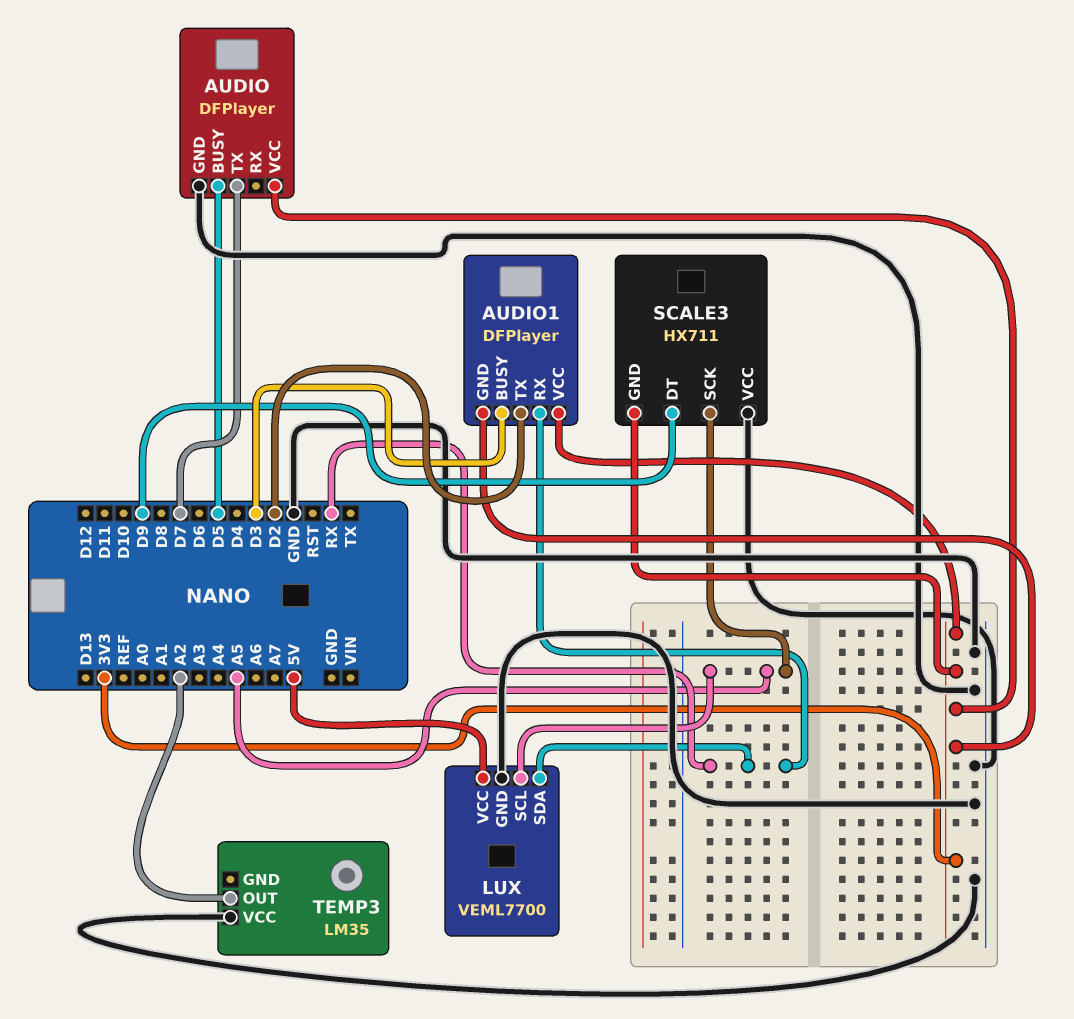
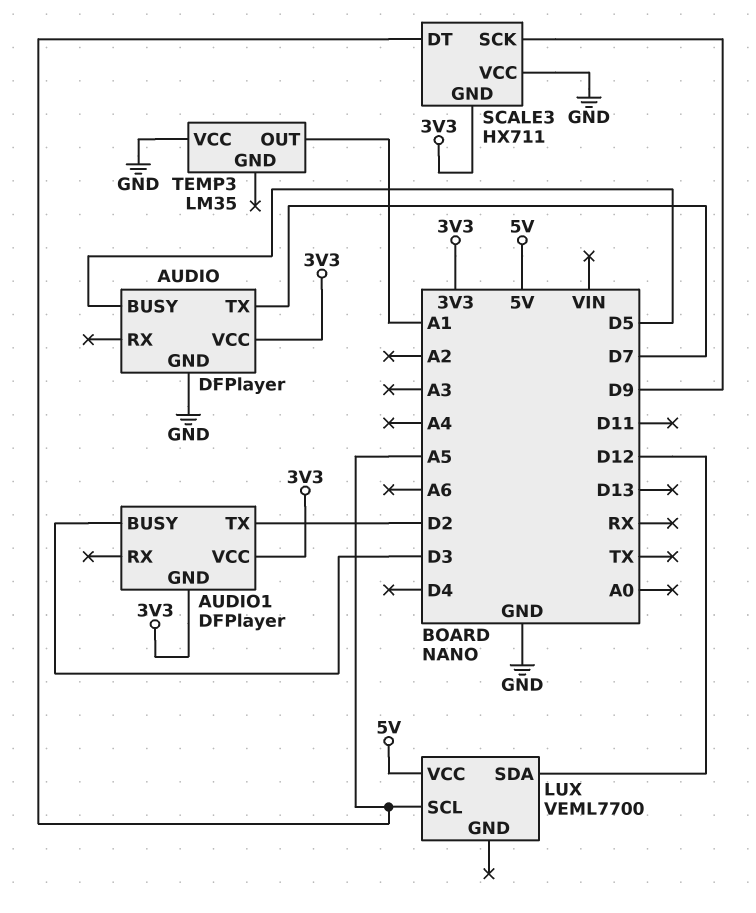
AUDIO1 pin RX: RX -> none
LUX pin GND: GND -> none
LUX pin SDA: RX -> D12
SCALE3 pin DT: D9 -> A5
SCALE3 pin SCK: A5 -> D9
TEMP3 pin OUT: A2 -> A1

